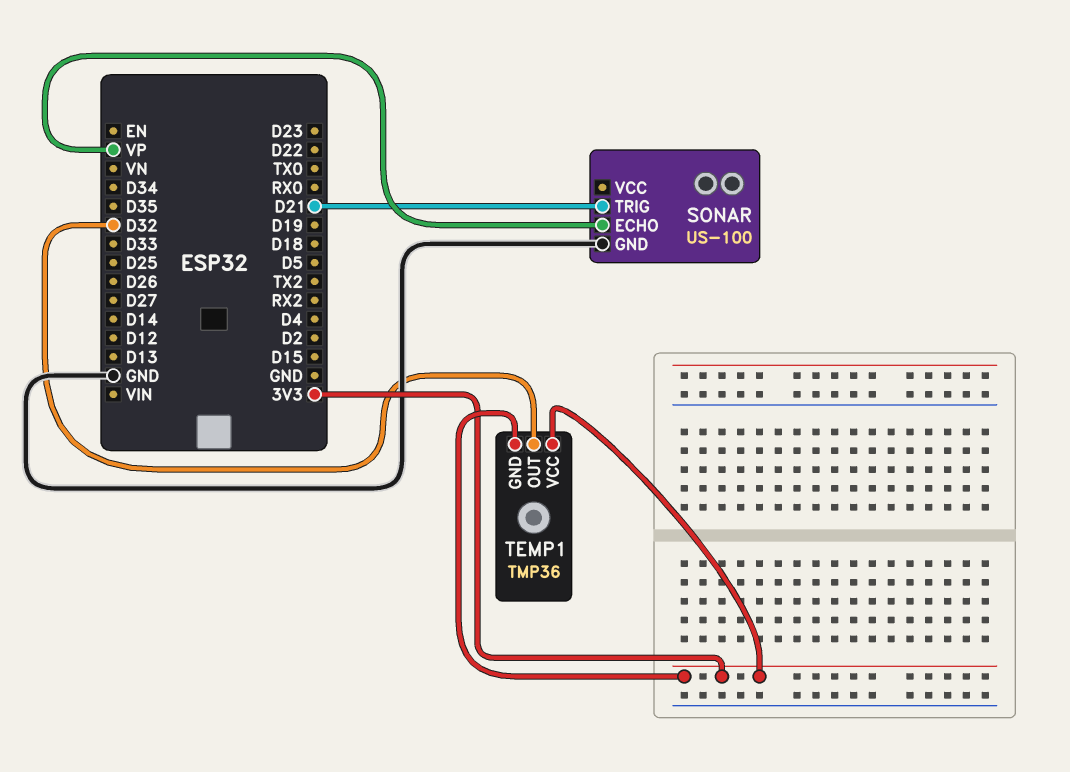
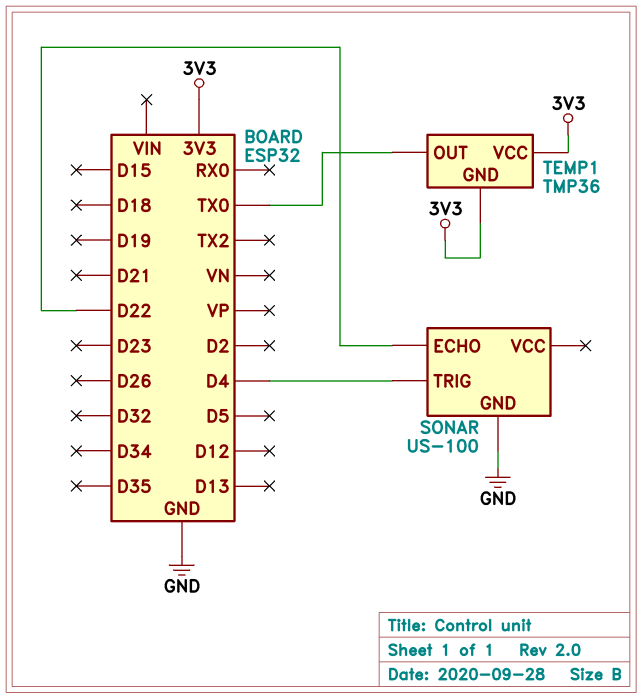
SONAR pin ECHO: VP -> D22
SONAR pin TRIG: D21 -> D4
TEMP1 pin OUT: D32 -> TX0

